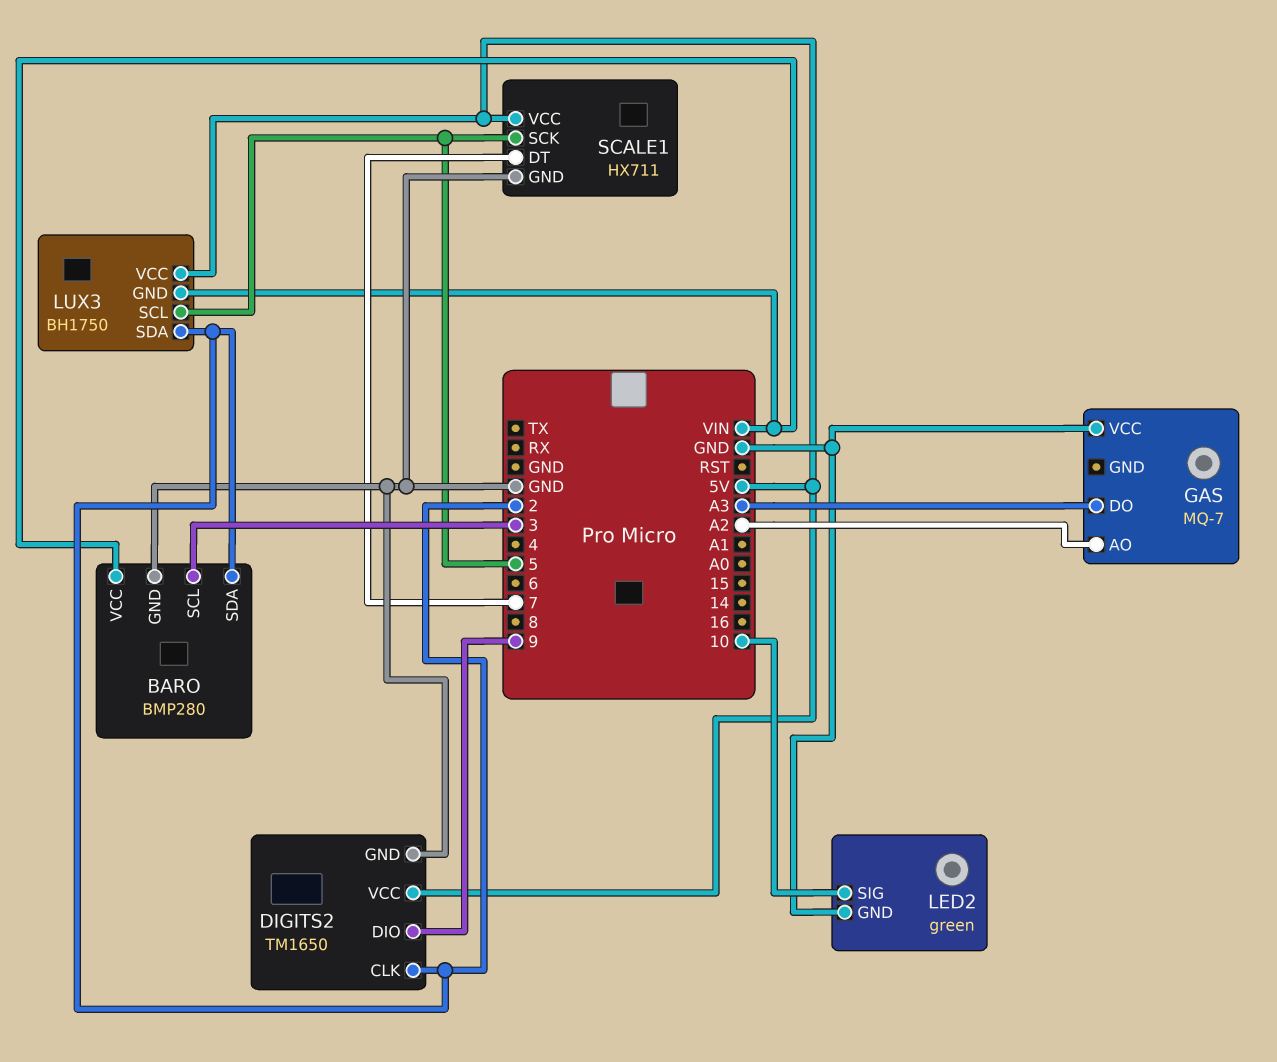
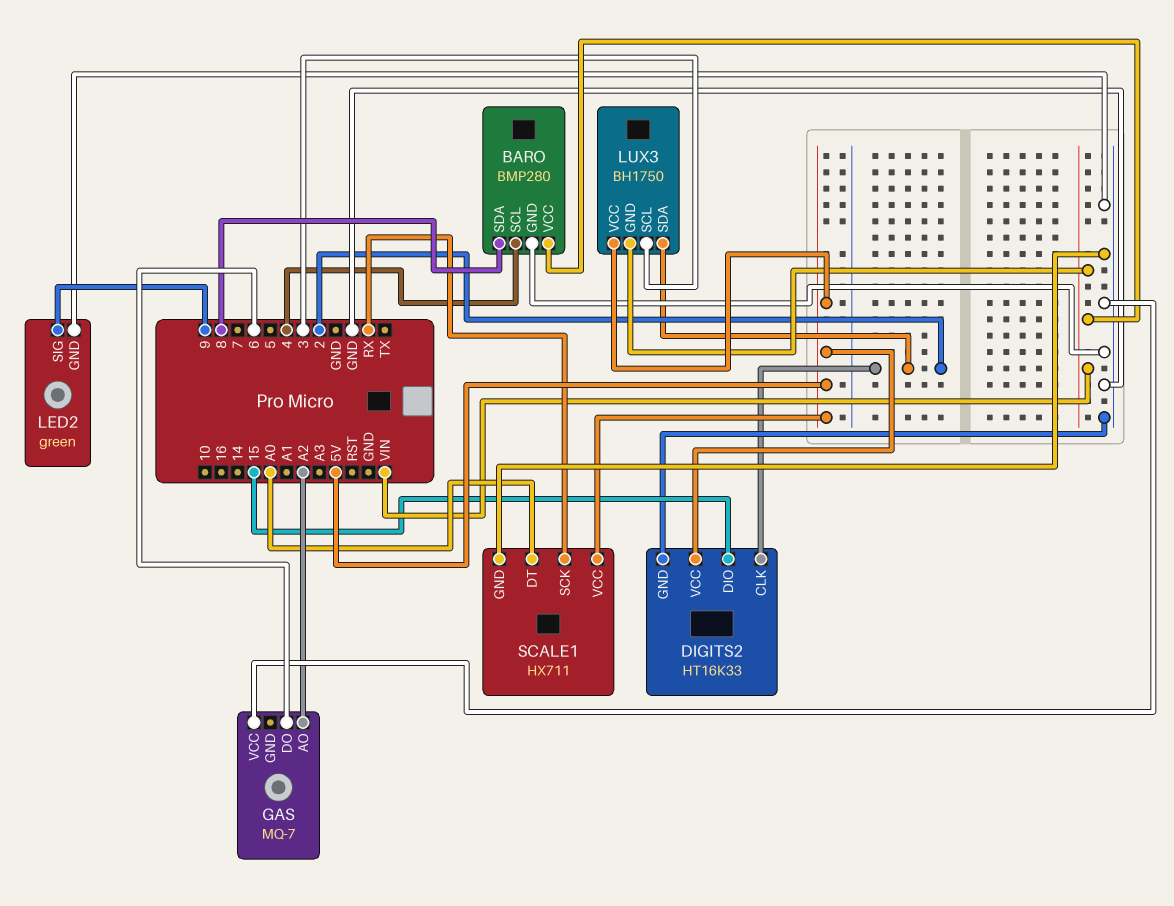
BARO pin SCL: 3 -> 4
BARO pin SDA: 2 -> 8
DIGITS2: TM1650 -> HT16K33
DIGITS2 pin DIO: 9 -> 15
GAS pin DO: A3 -> 6
LED2 pin SIG: 10 -> 9
LUX3 pin SCL: 5 -> 3
SCALE1 pin DT: 7 -> A0
SCALE1 pin SCK: 5 -> RX

